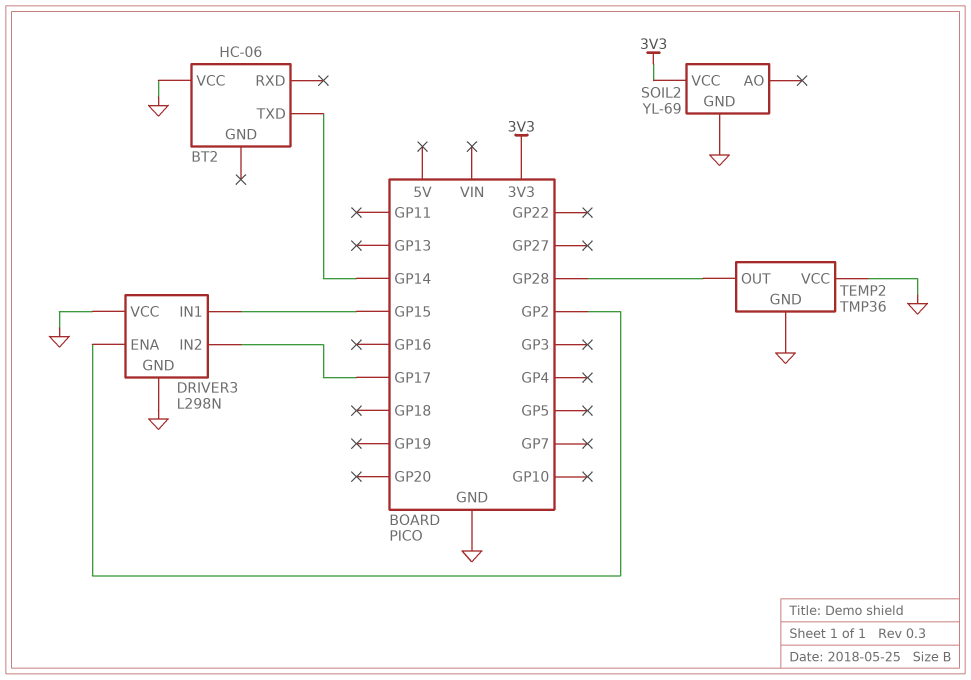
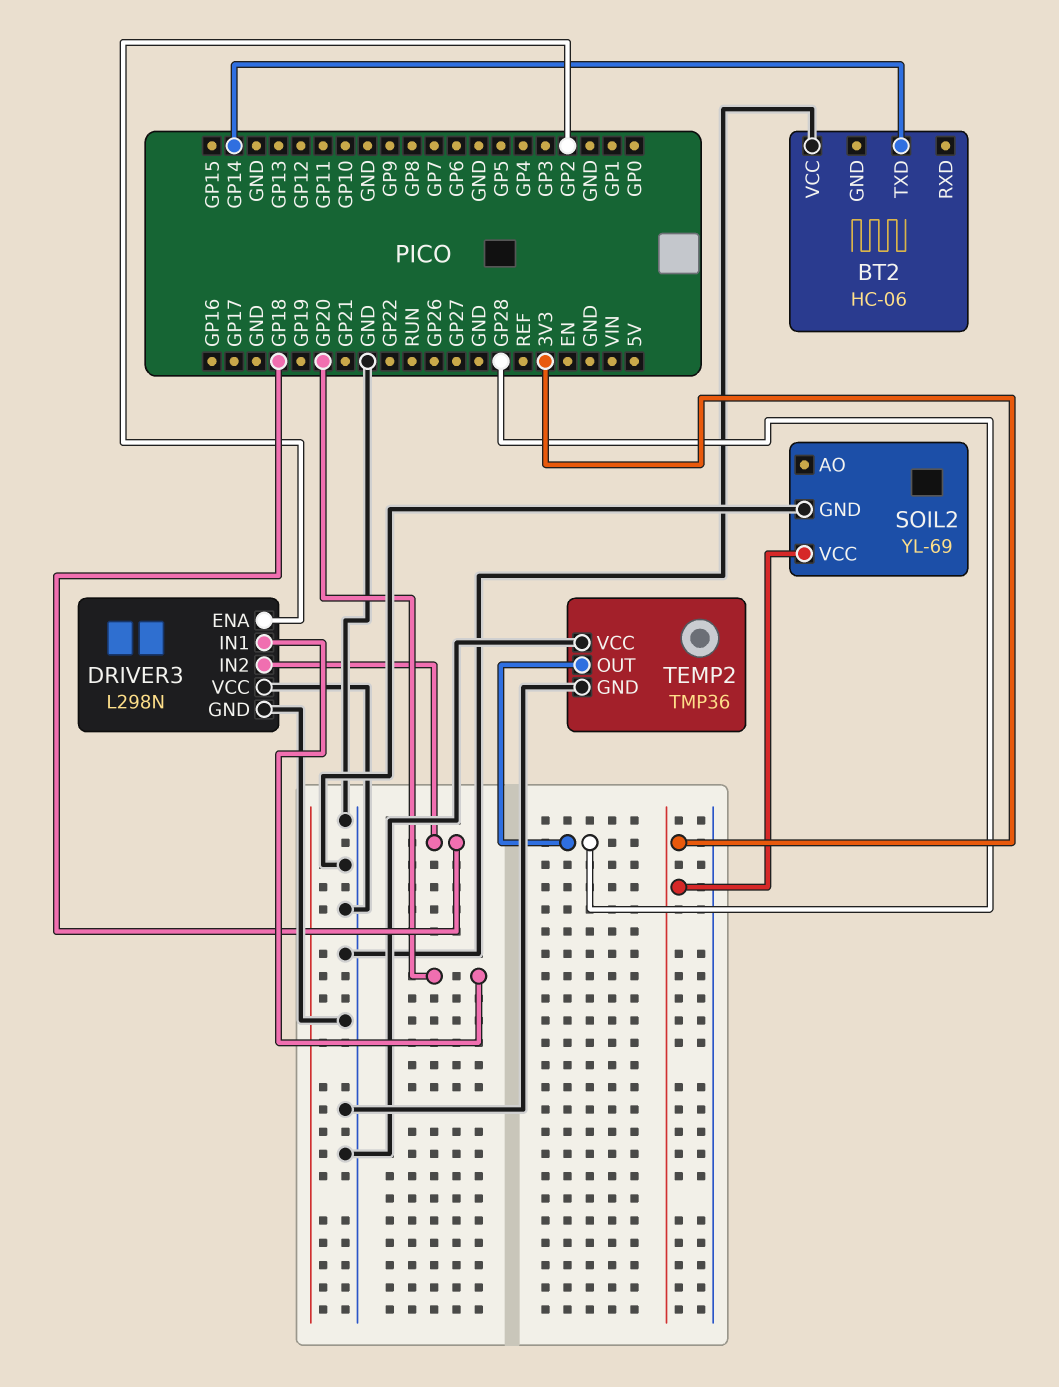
DRIVER3 pin IN1: GP15 -> GP20
DRIVER3 pin IN2: GP17 -> GP18

